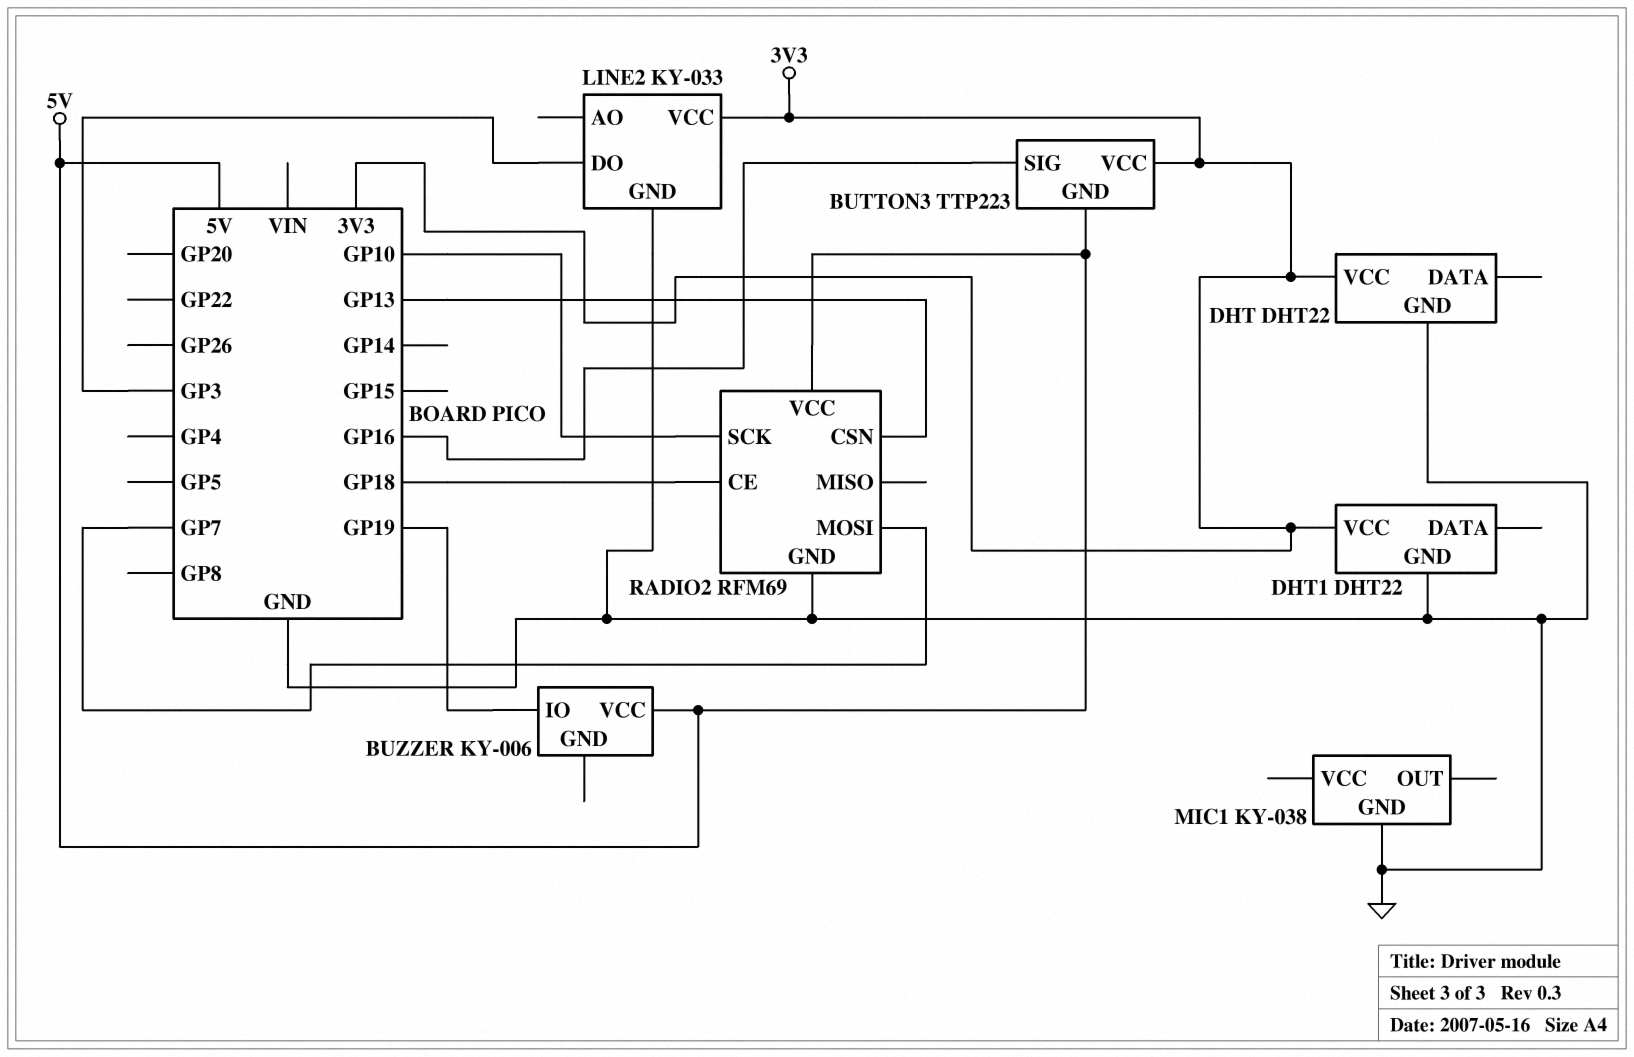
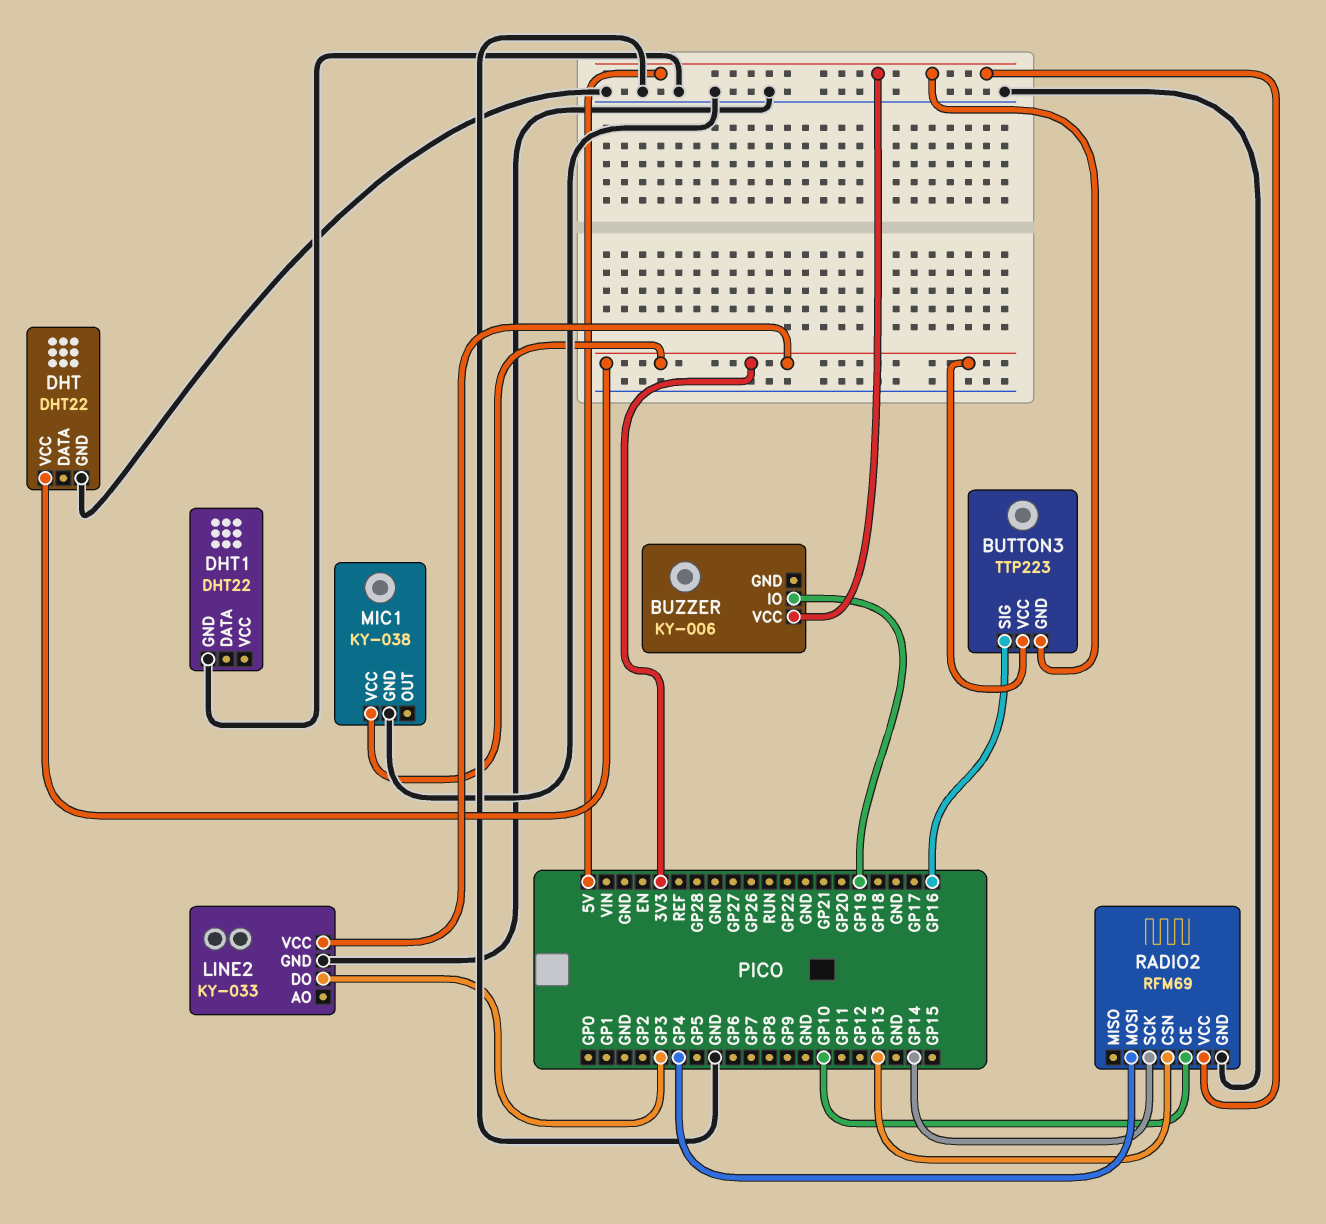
DHT1 pin VCC: 3V3 -> none
MIC1 pin VCC: none -> 3V3
RADIO2 pin CE: GP18 -> GP10
RADIO2 pin MOSI: GP7 -> GP4
RADIO2 pin SCK: GP10 -> GP14

